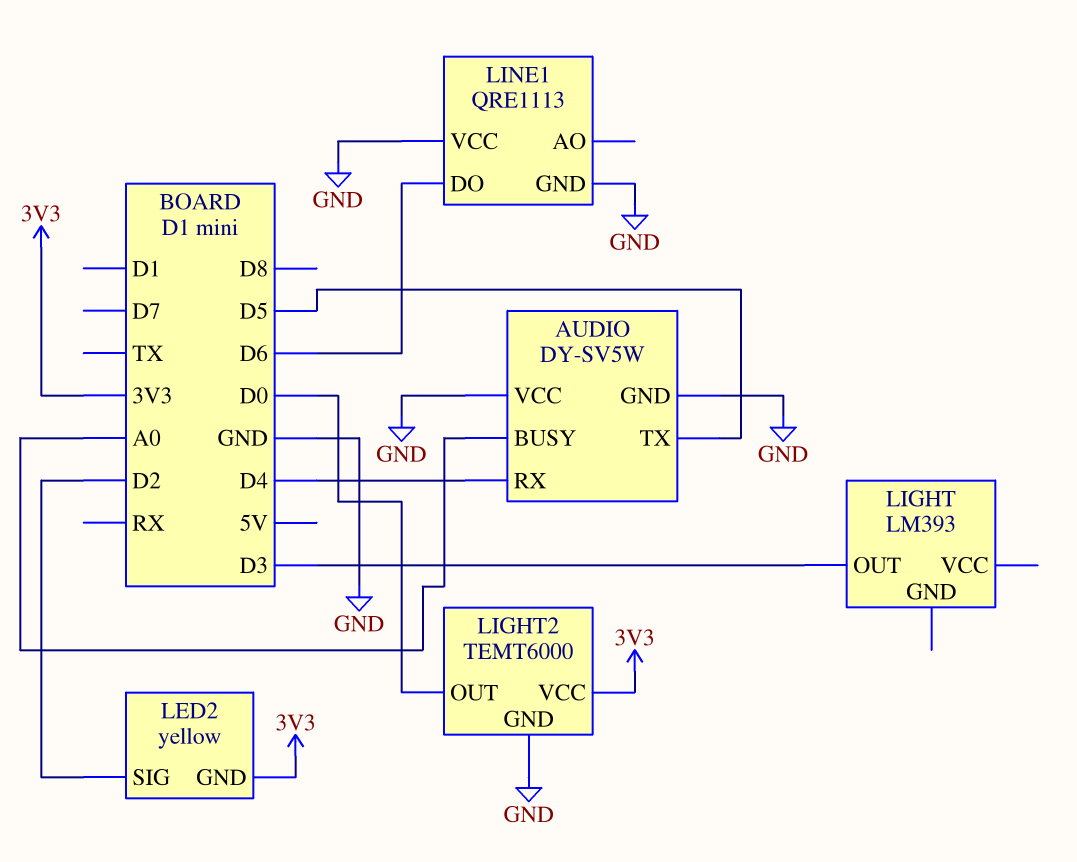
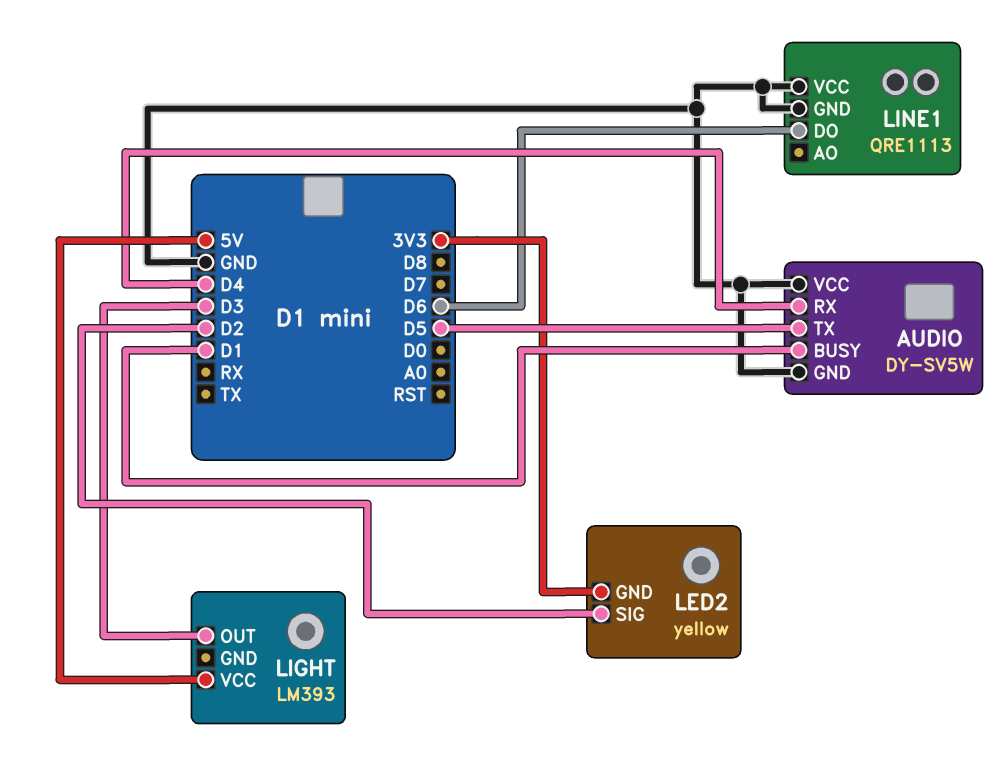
AUDIO pin BUSY: A0 -> D1
LIGHT pin VCC: none -> 5V
LIGHT2: TEMT6000 -> none
LIGHT2 pin GND: GND -> none
LIGHT2 pin OUT: D0 -> none
LIGHT2 pin VCC: 3V3 -> none

